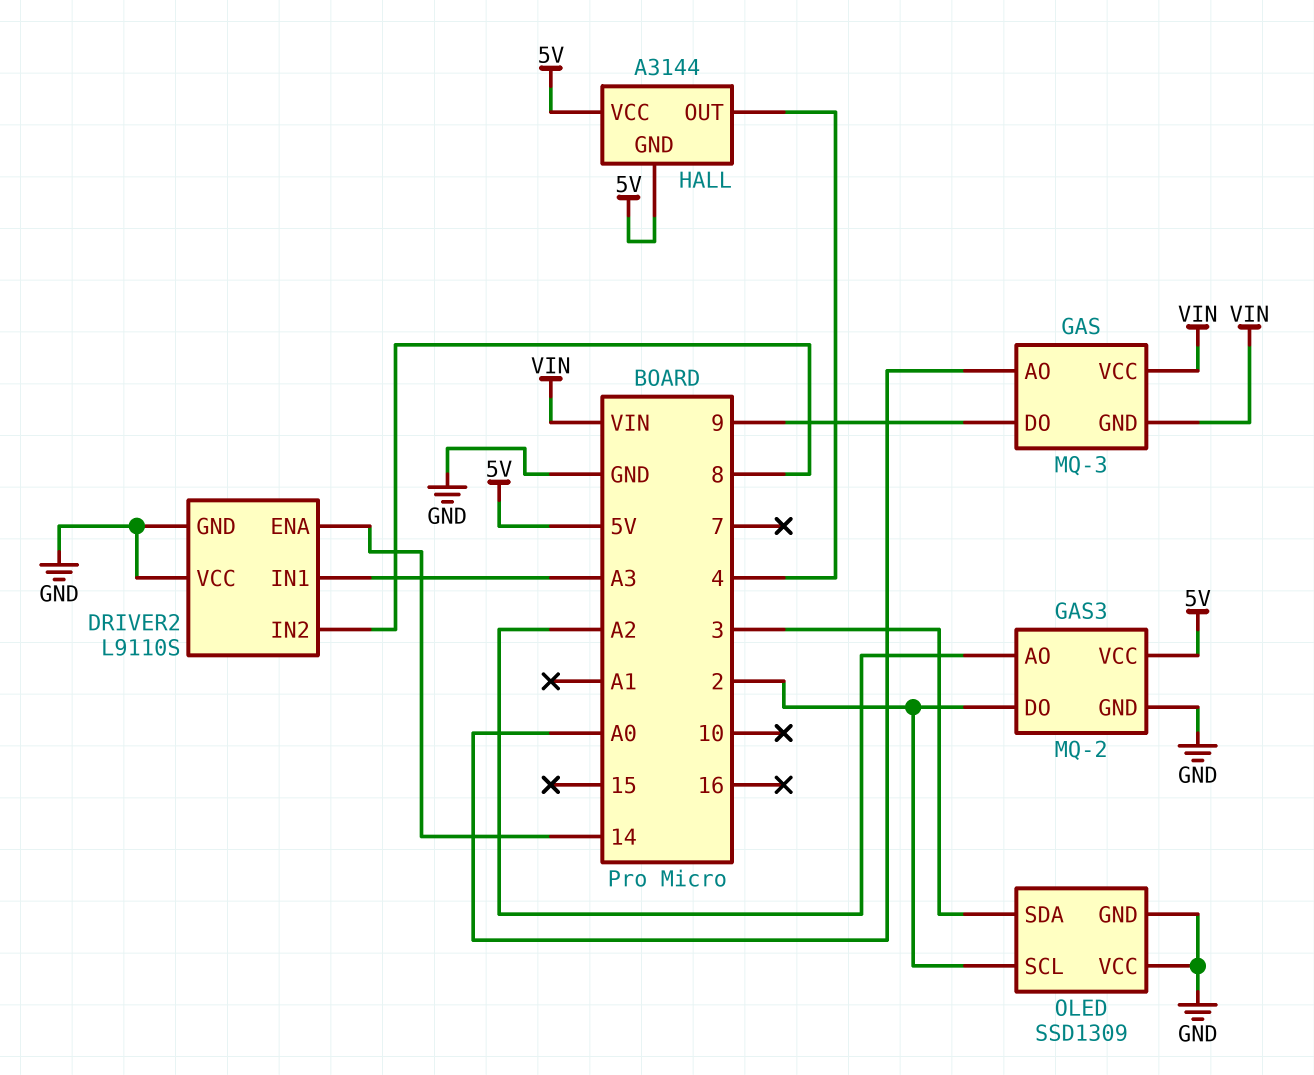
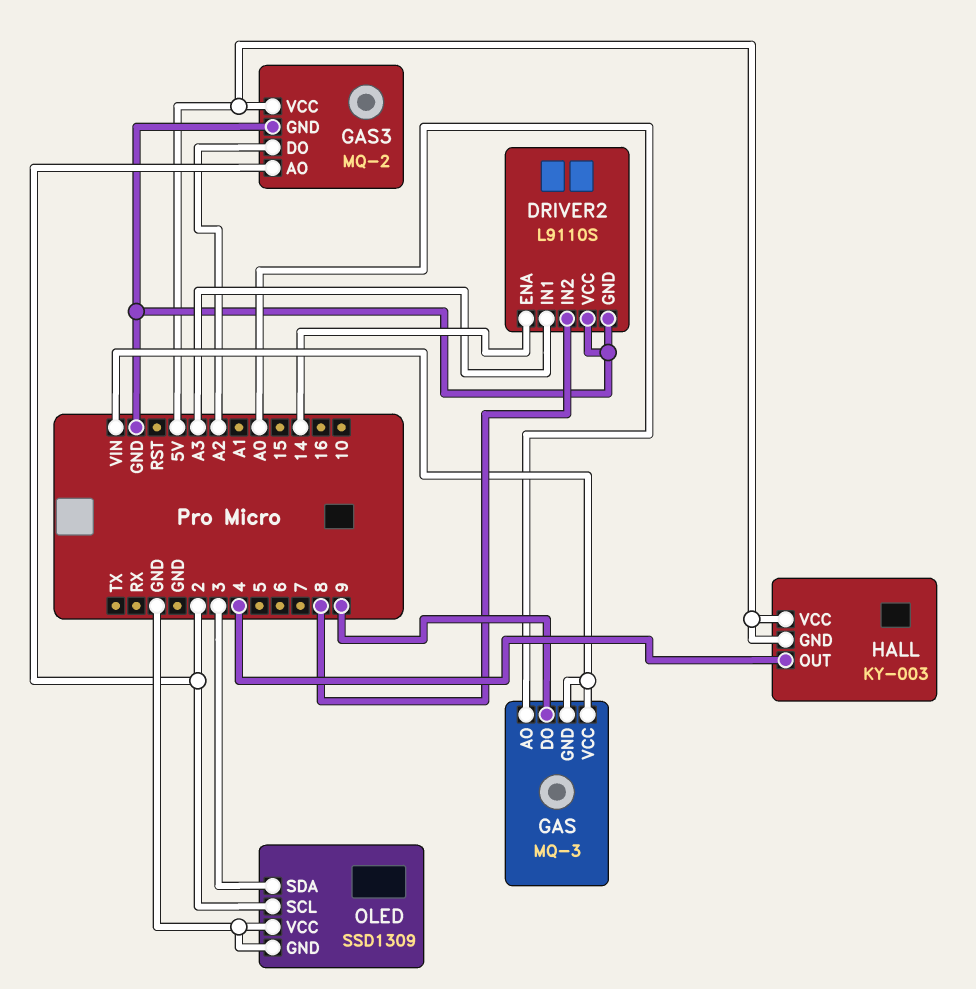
GAS3 pin AO: A2 -> 2
GAS3 pin DO: 2 -> A2
HALL: A3144 -> KY-003

